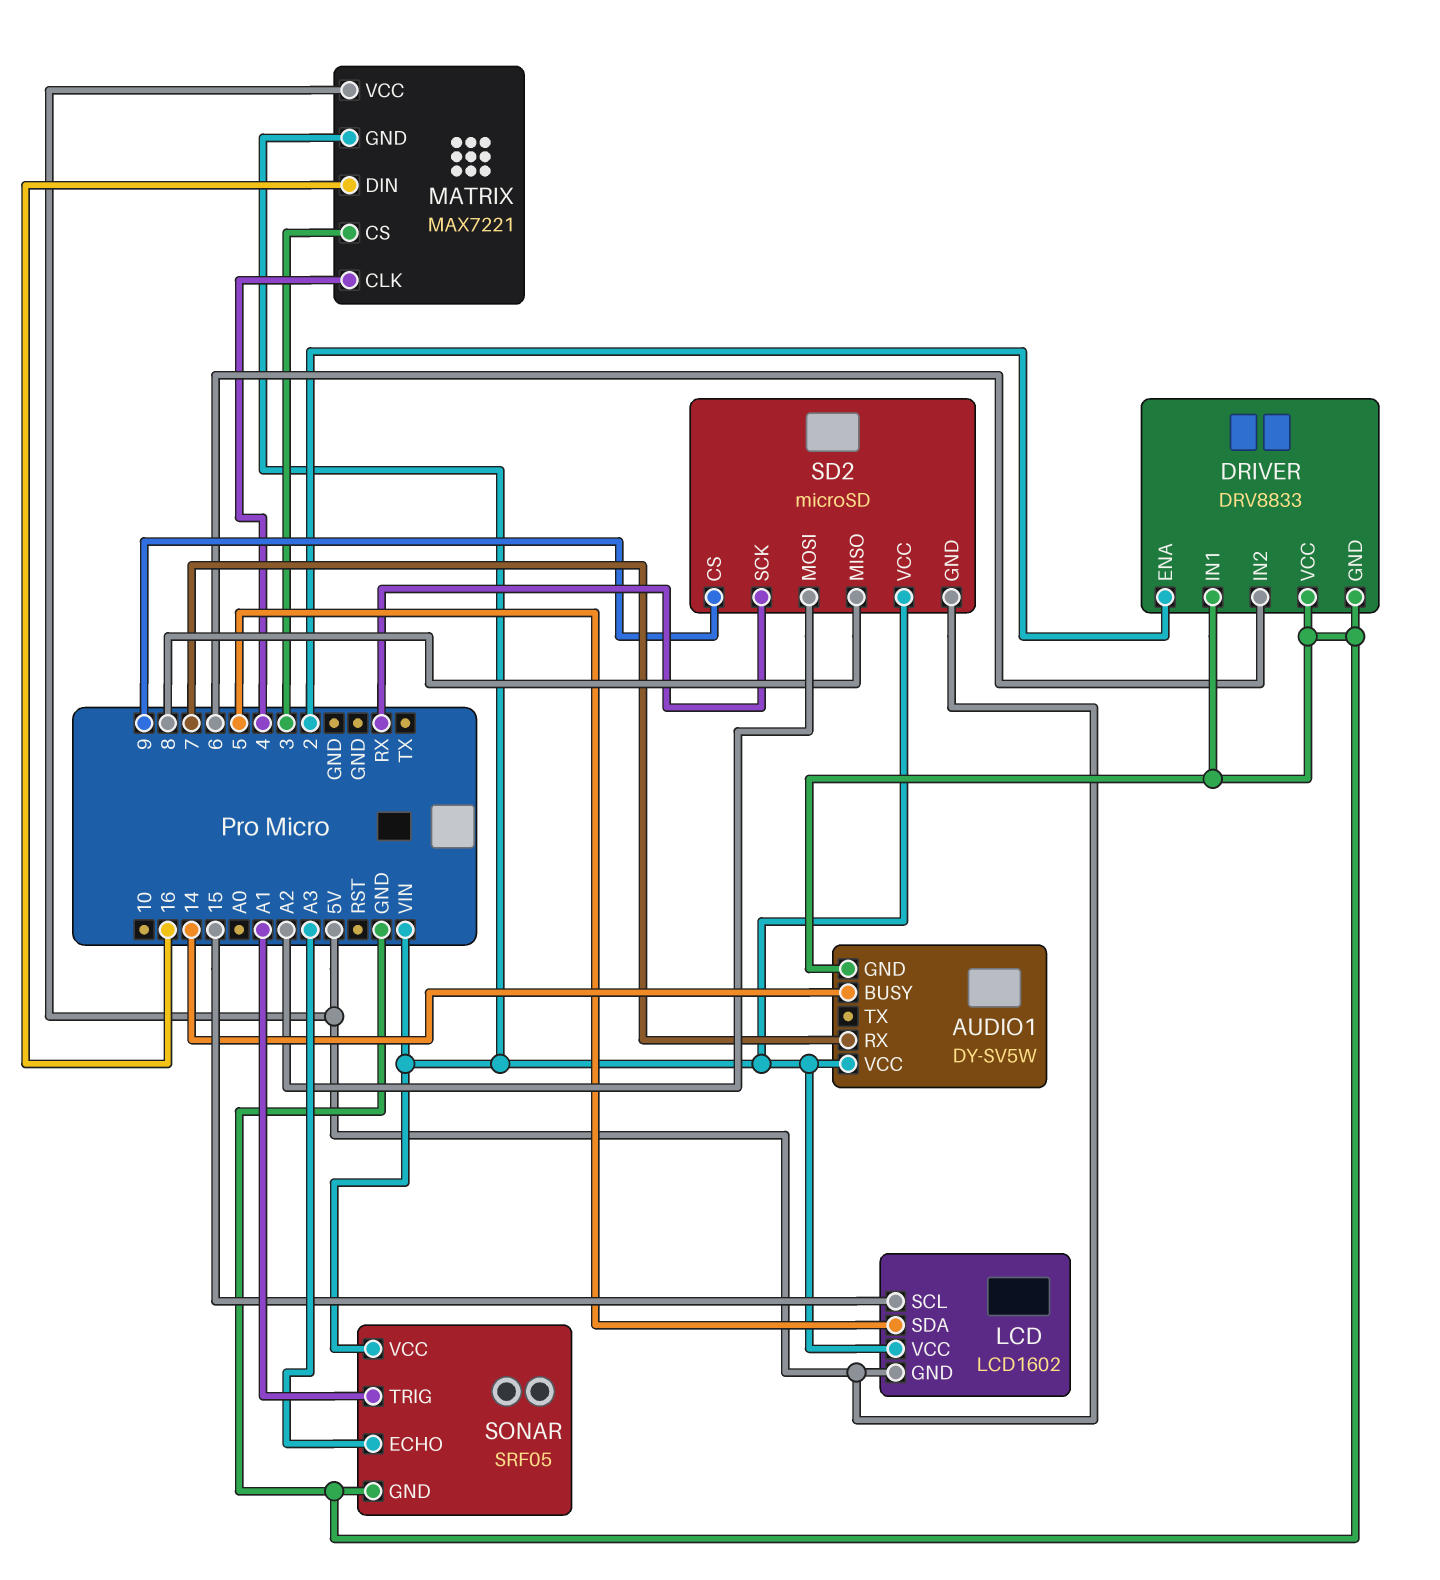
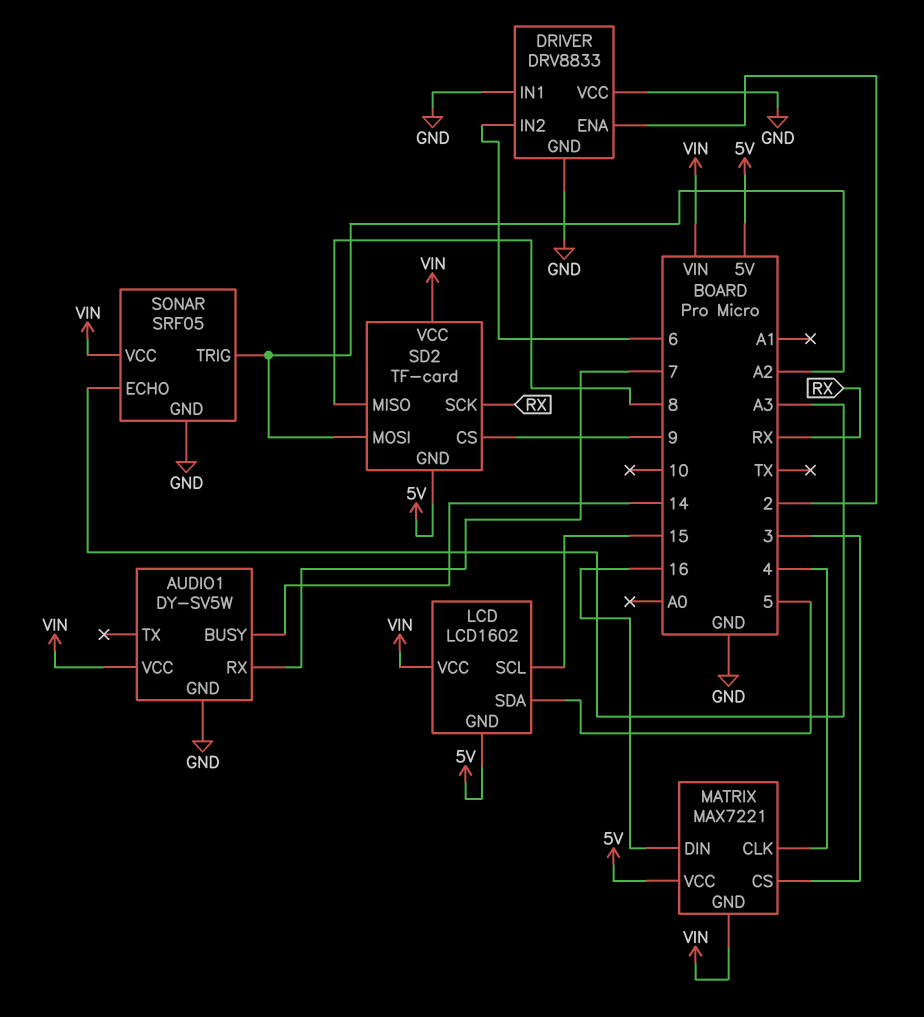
SD2: microSD -> TF-card
SONAR pin TRIG: A1 -> A2

